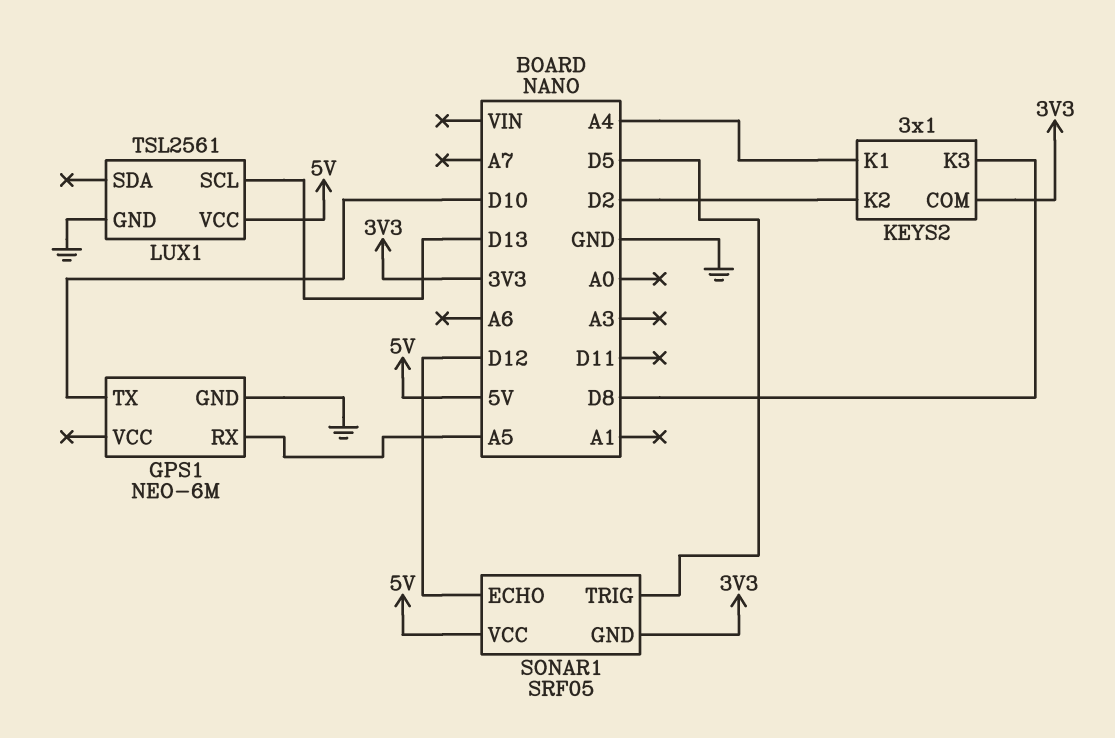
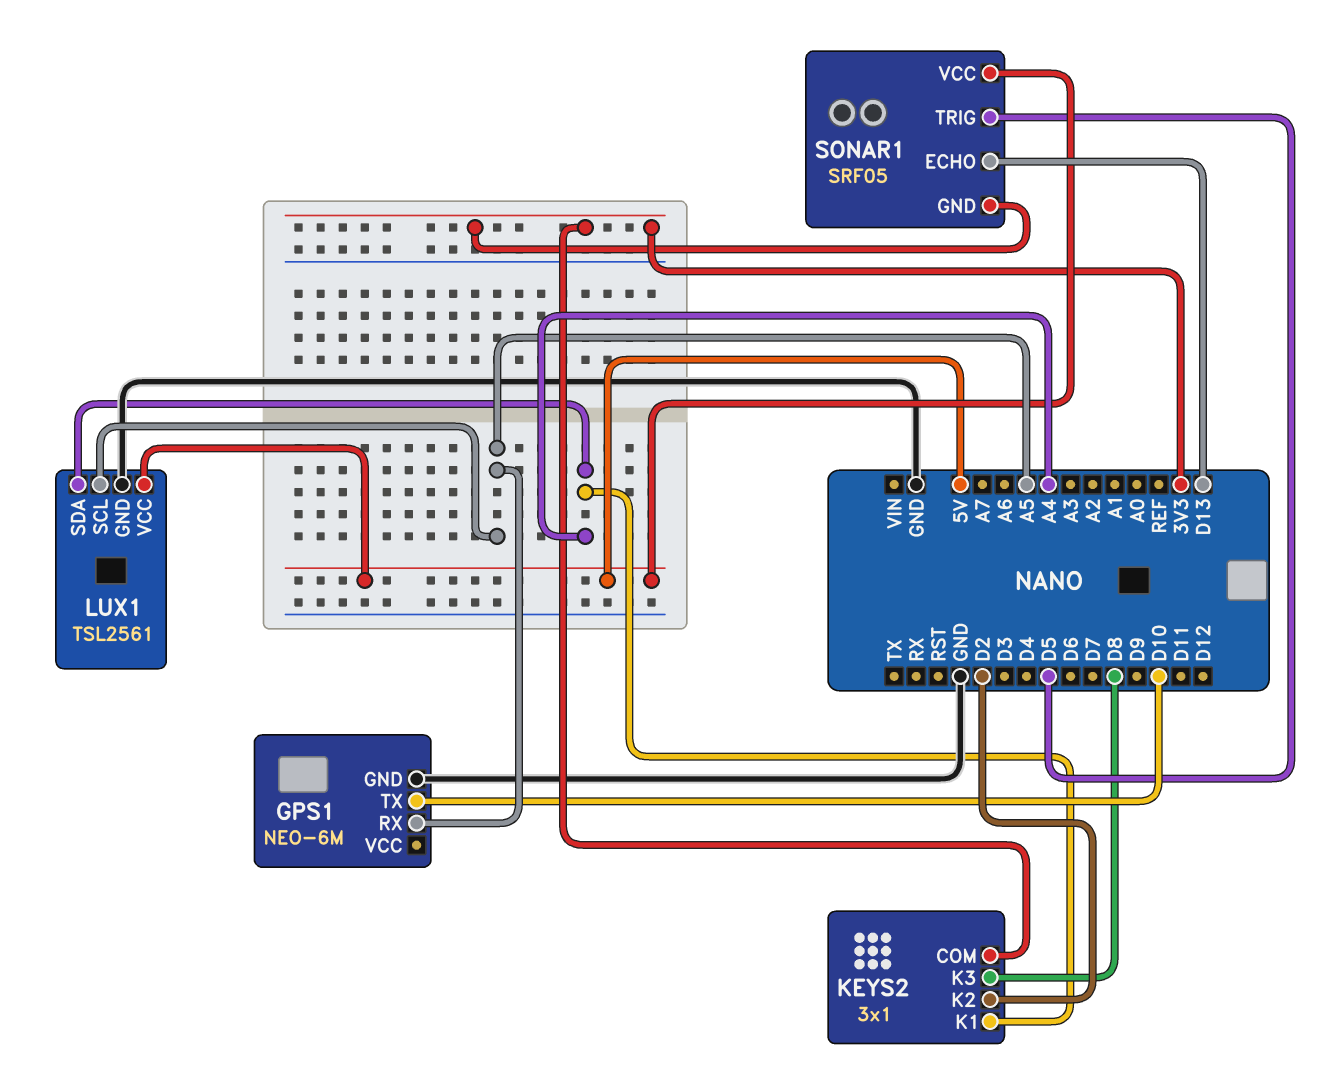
LUX1 pin SCL: D13 -> A5
LUX1 pin SDA: none -> A4
SONAR1 pin ECHO: D12 -> D13

